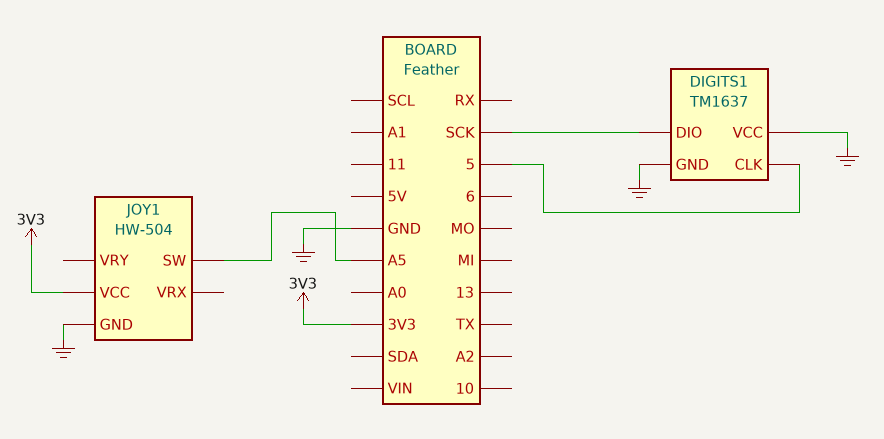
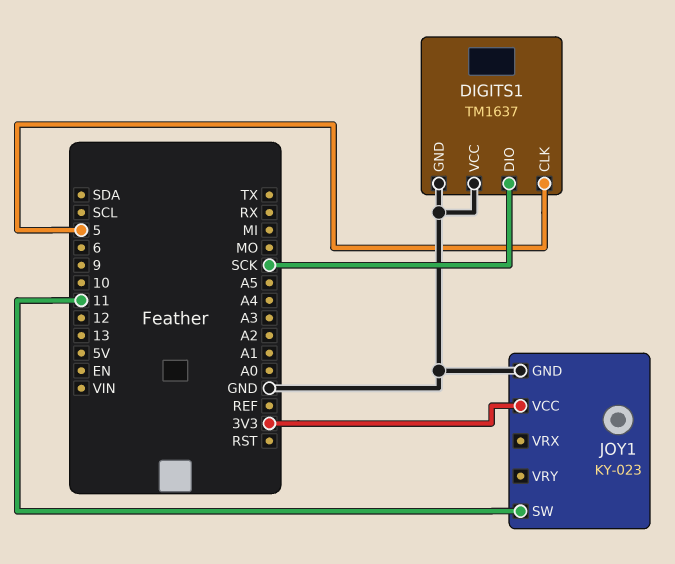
JOY1: HW-504 -> KY-023
JOY1 pin SW: A5 -> 11

